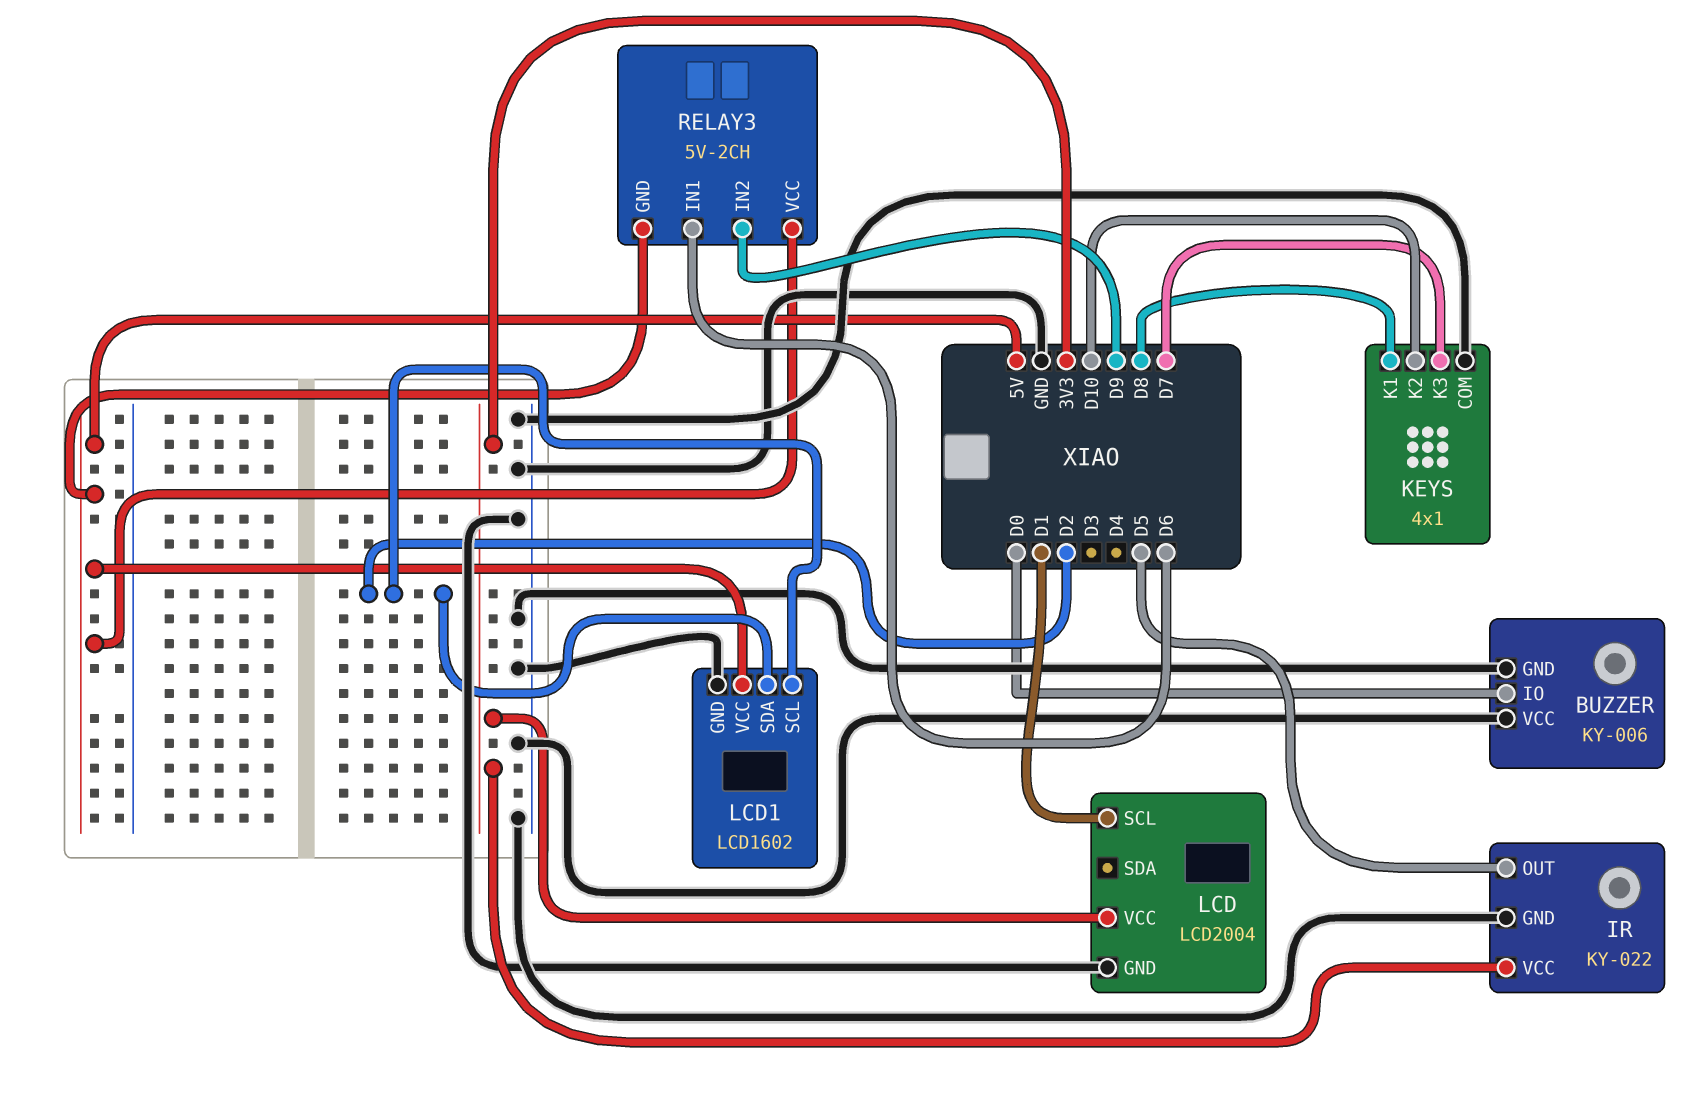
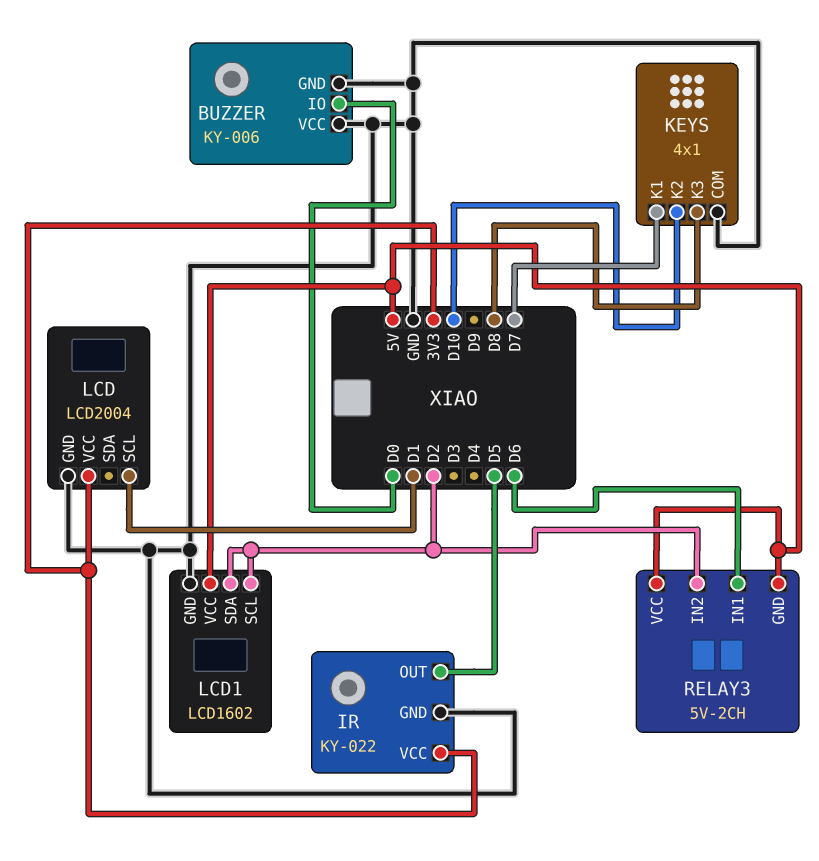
KEYS pin K1: D8 -> D7
KEYS pin K3: D7 -> D8
RELAY3 pin IN2: D9 -> D2

